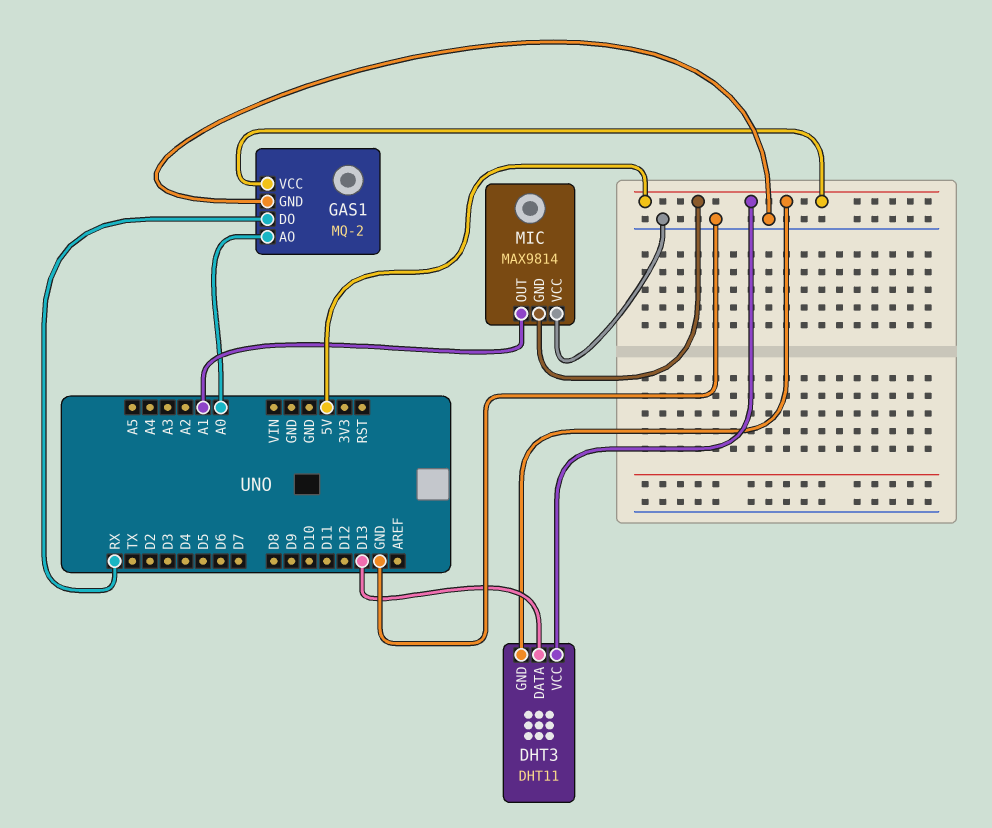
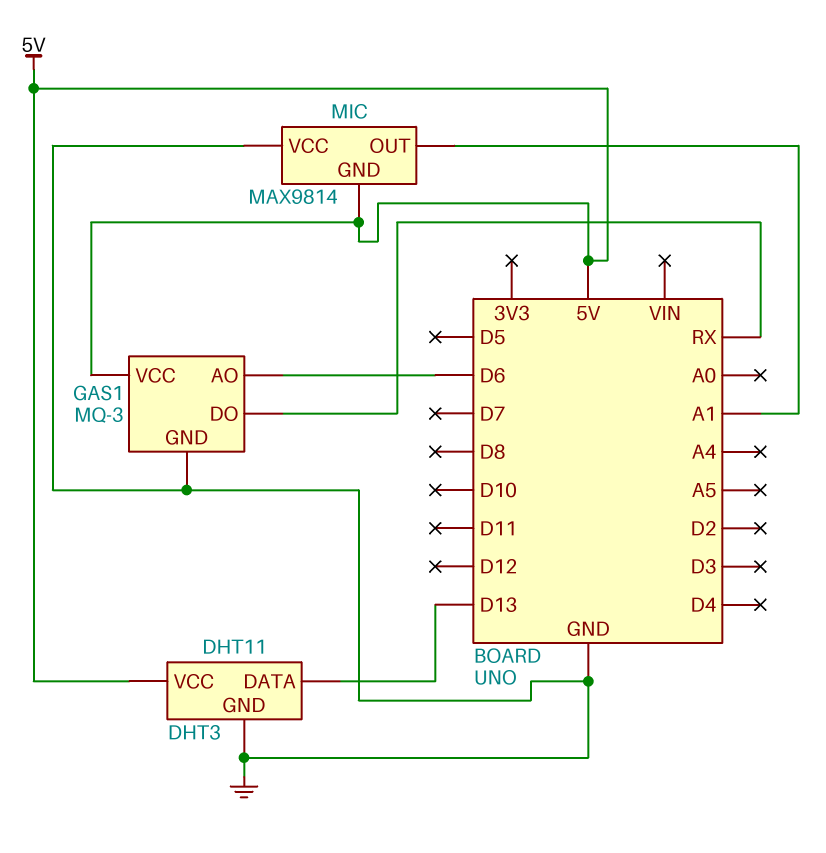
DHT3 pin GND: 5V -> GND
GAS1: MQ-2 -> MQ-3
GAS1 pin AO: A0 -> D6

